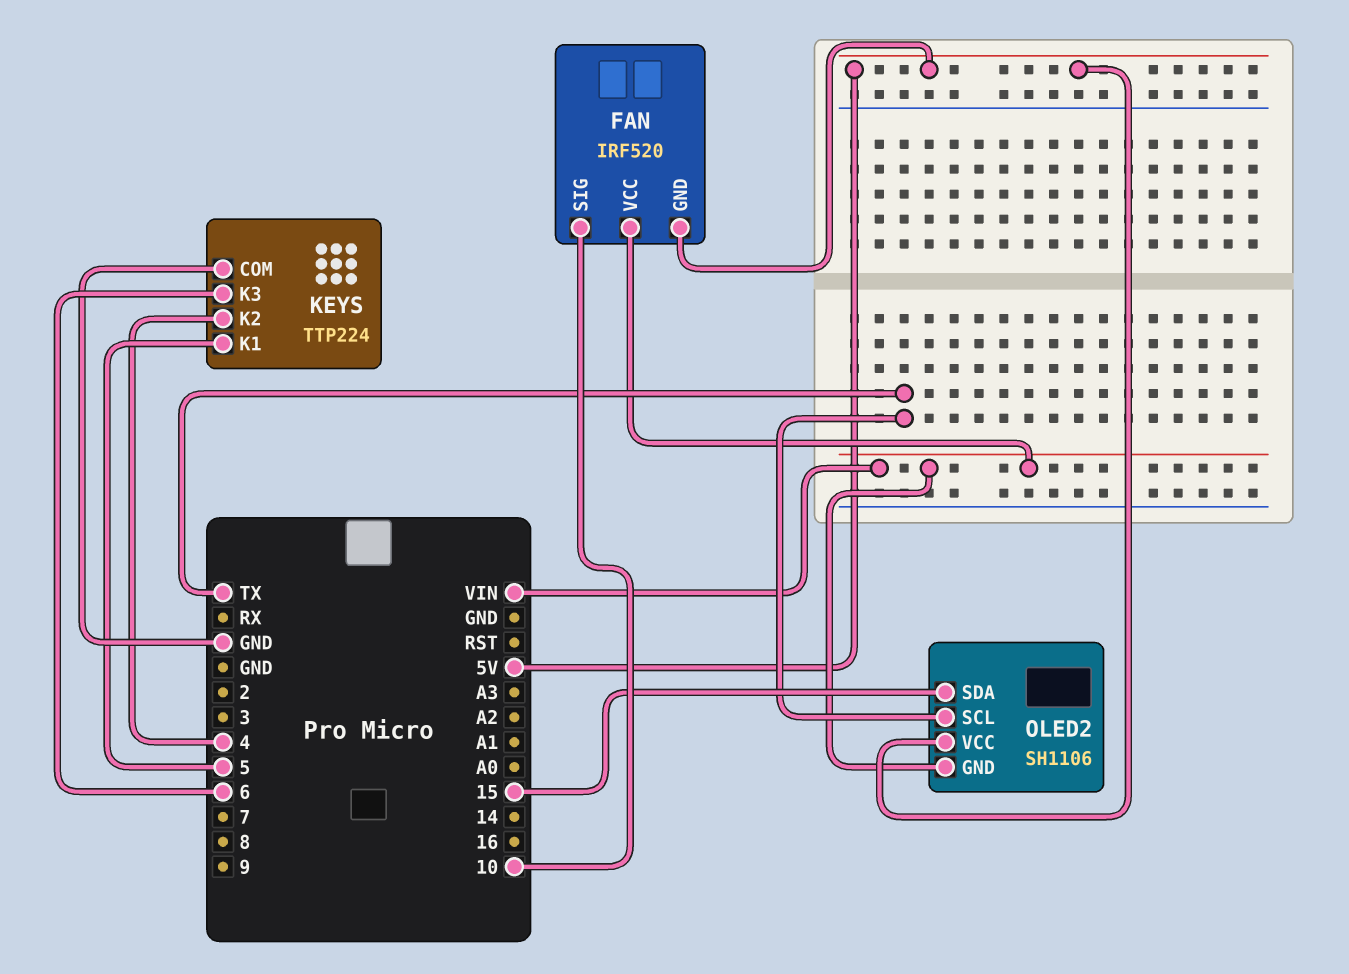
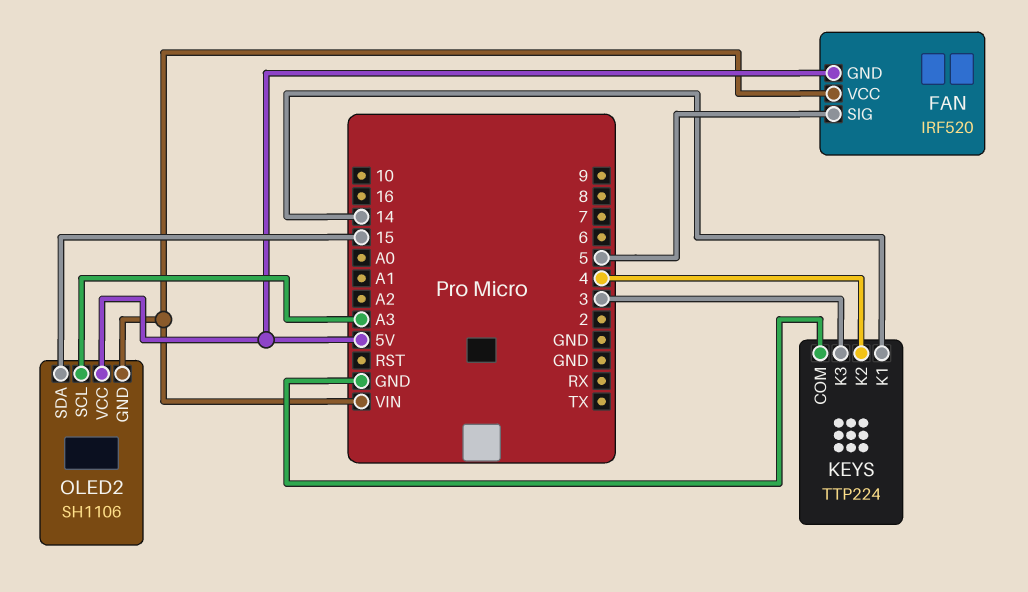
FAN pin SIG: 10 -> 5
KEYS pin K1: 5 -> 14
KEYS pin K3: 6 -> 3
OLED2 pin SCL: TX -> A3

